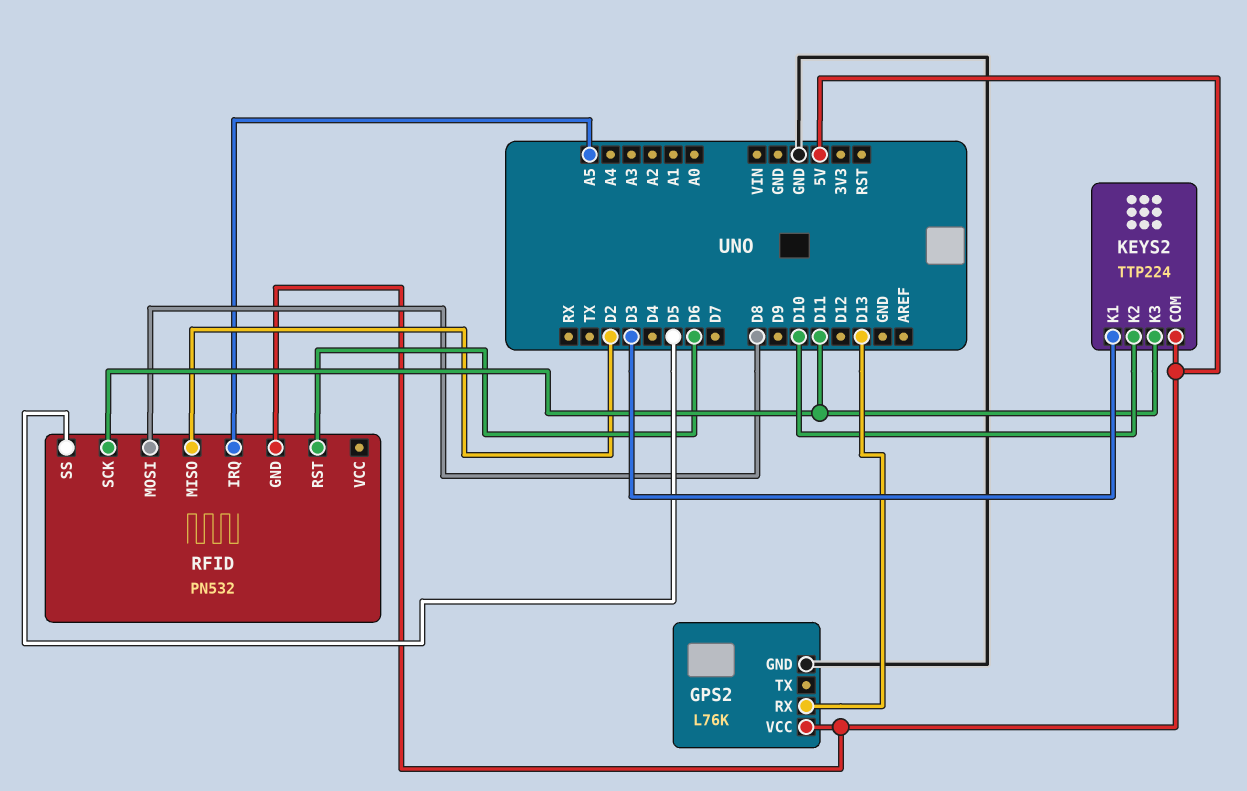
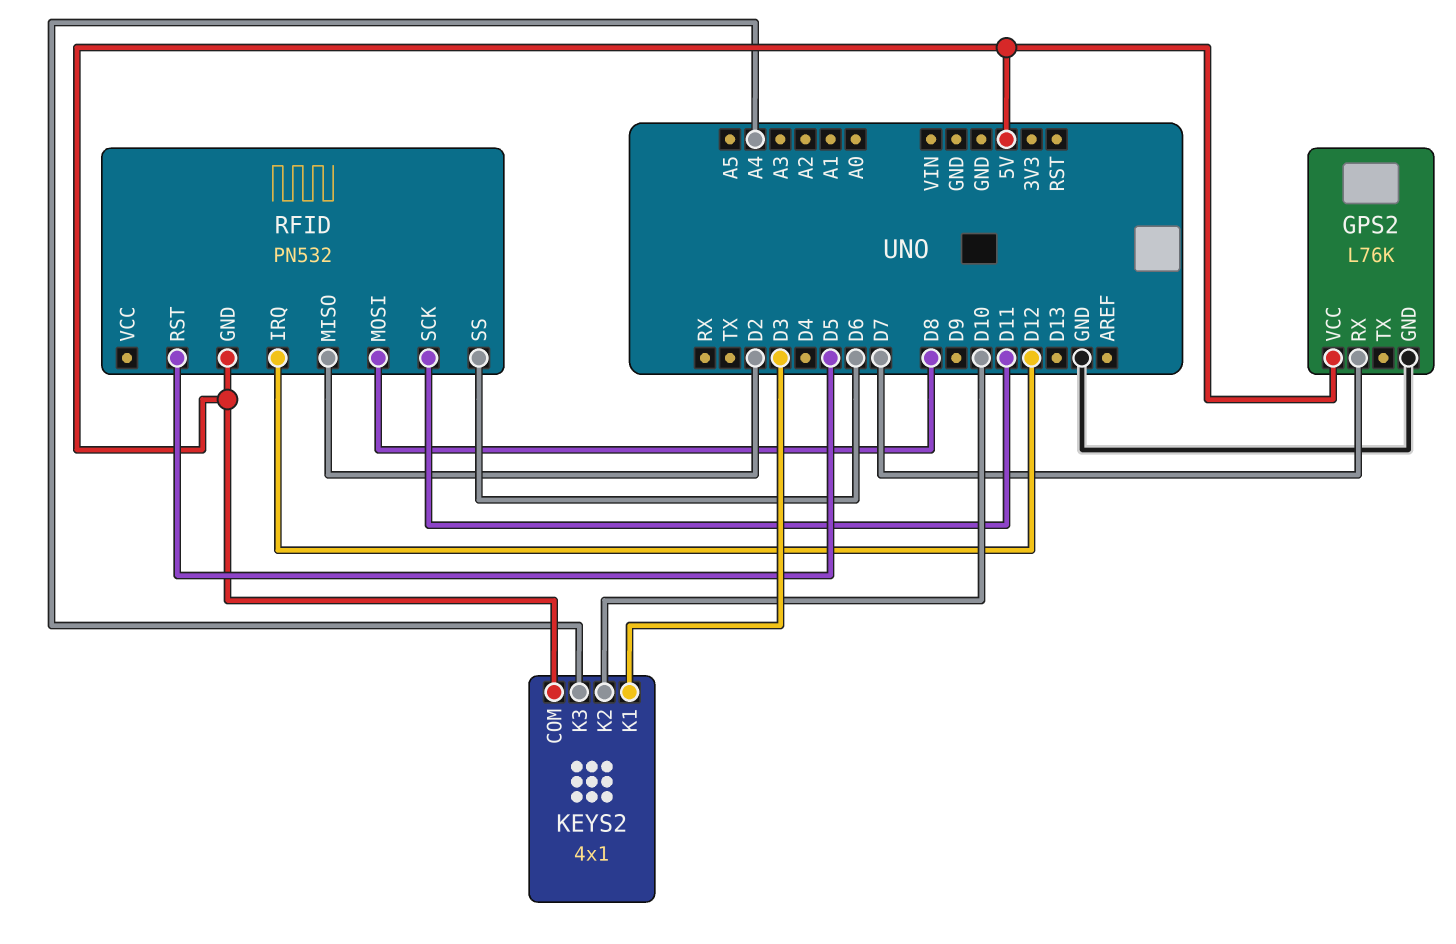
GPS2 pin RX: D13 -> D7
KEYS2: TTP224 -> 4x1
KEYS2 pin K3: D11 -> A4
RFID pin IRQ: A5 -> D12
RFID pin RST: D6 -> D5
RFID pin SS: D5 -> D6

